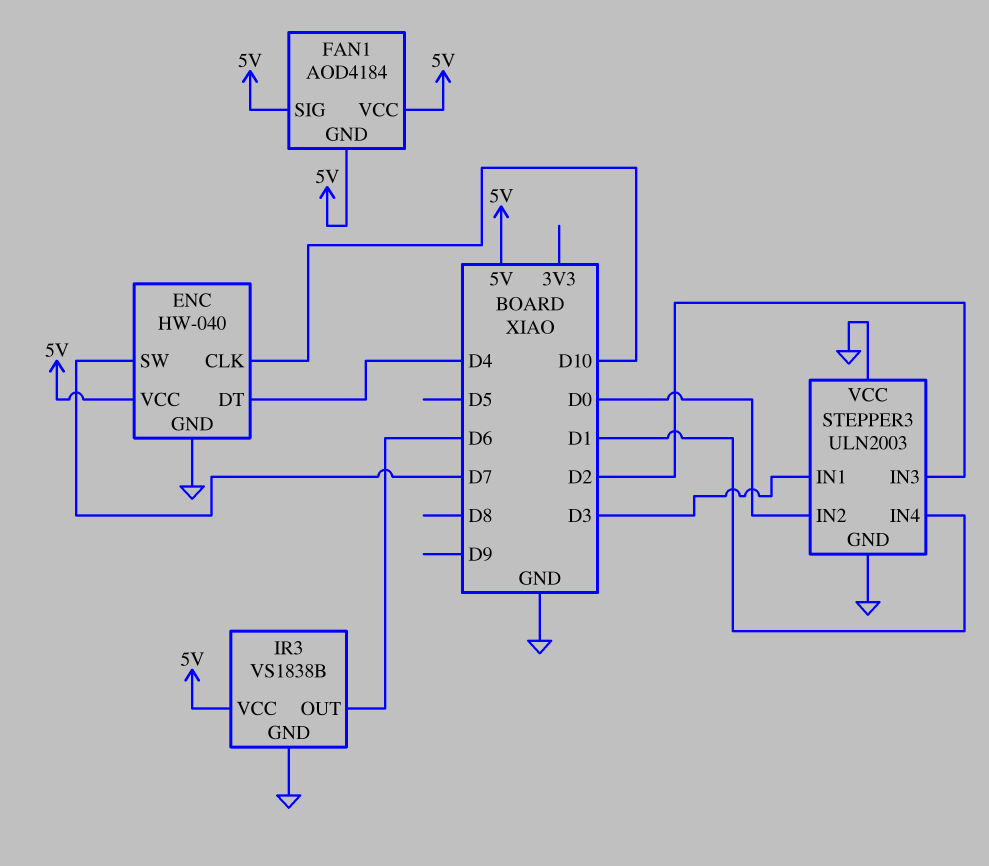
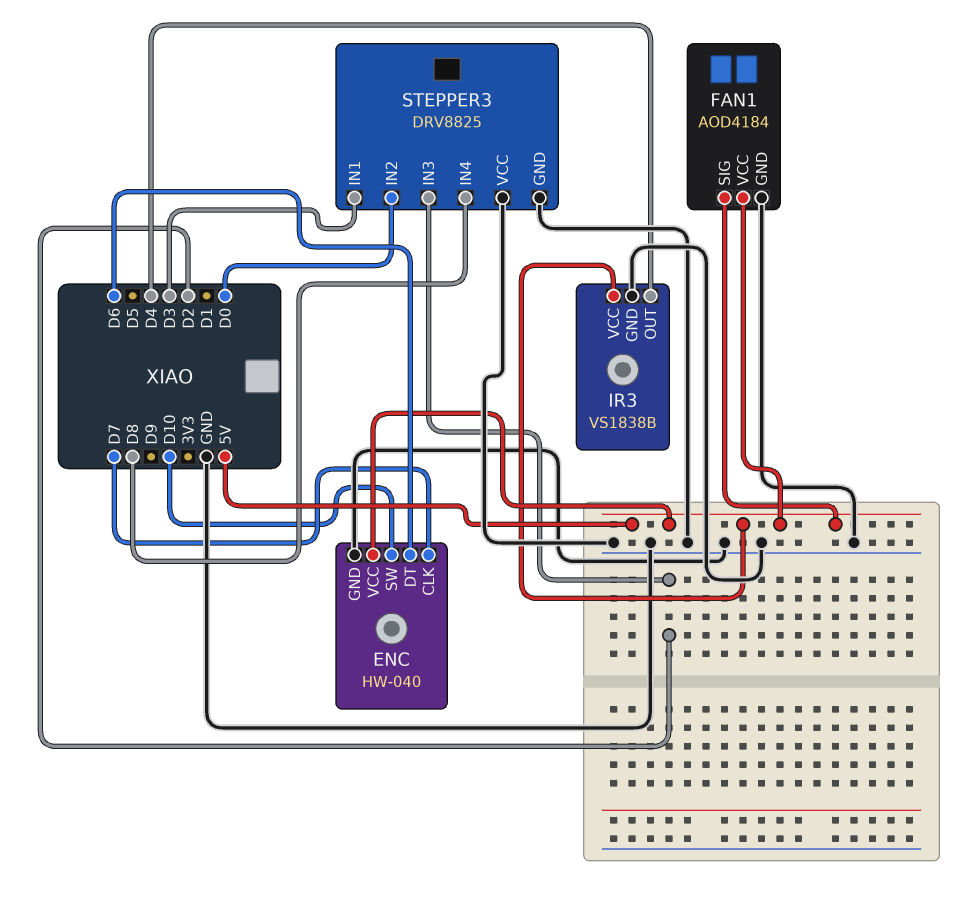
ENC pin CLK: D10 -> D7
ENC pin DT: D4 -> D6
ENC pin SW: D7 -> D10
FAN1 pin GND: 5V -> GND
IR3 pin OUT: D6 -> D4
STEPPER3: ULN2003 -> DRV8825
STEPPER3 pin IN4: D1 -> D8

